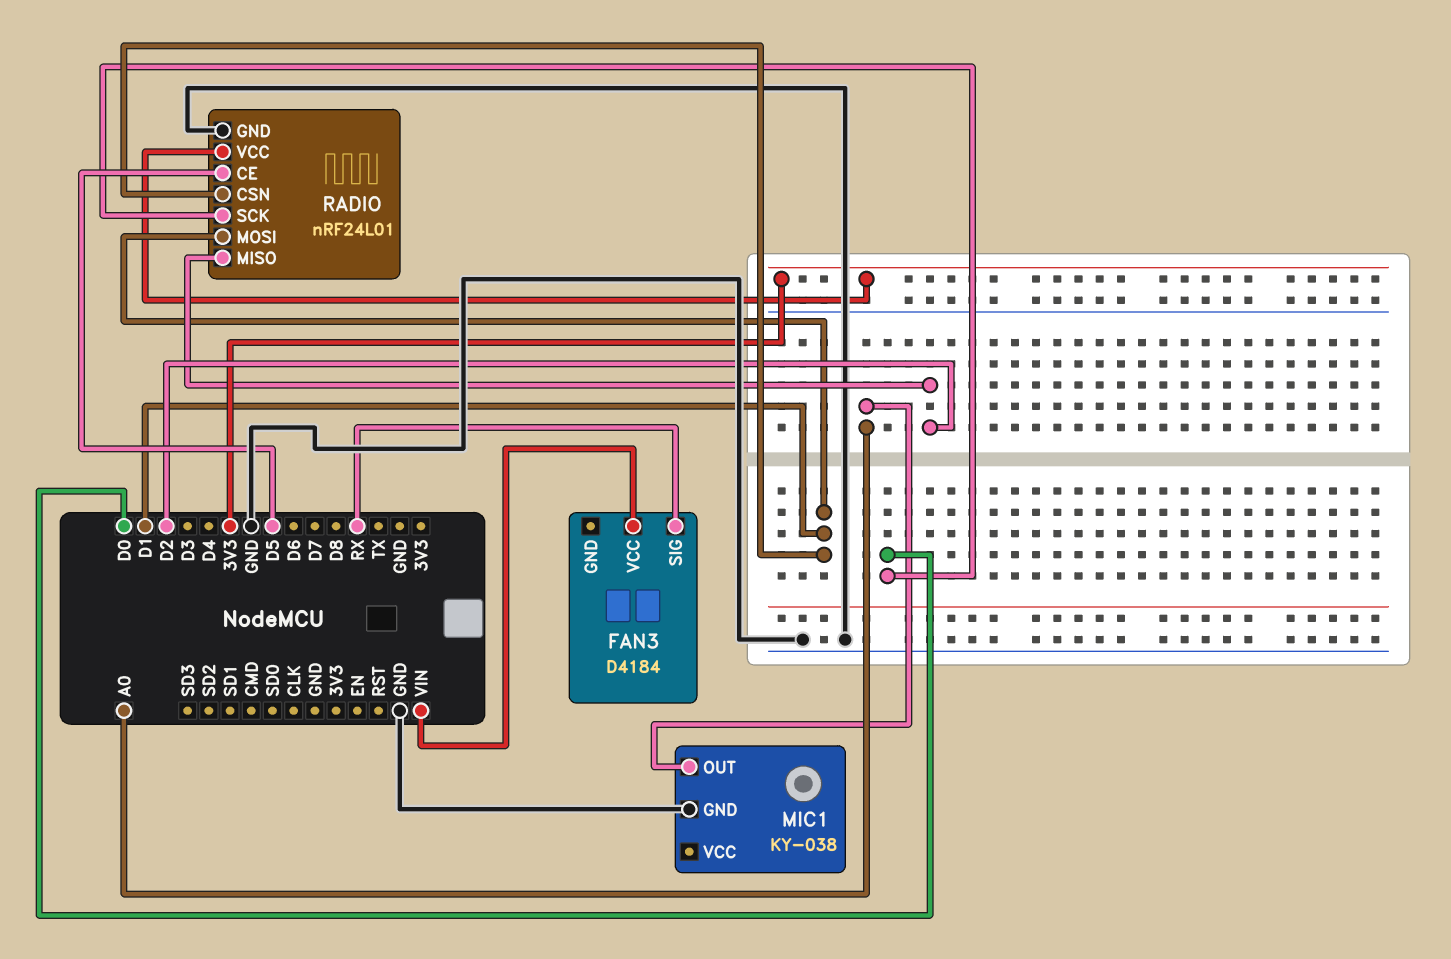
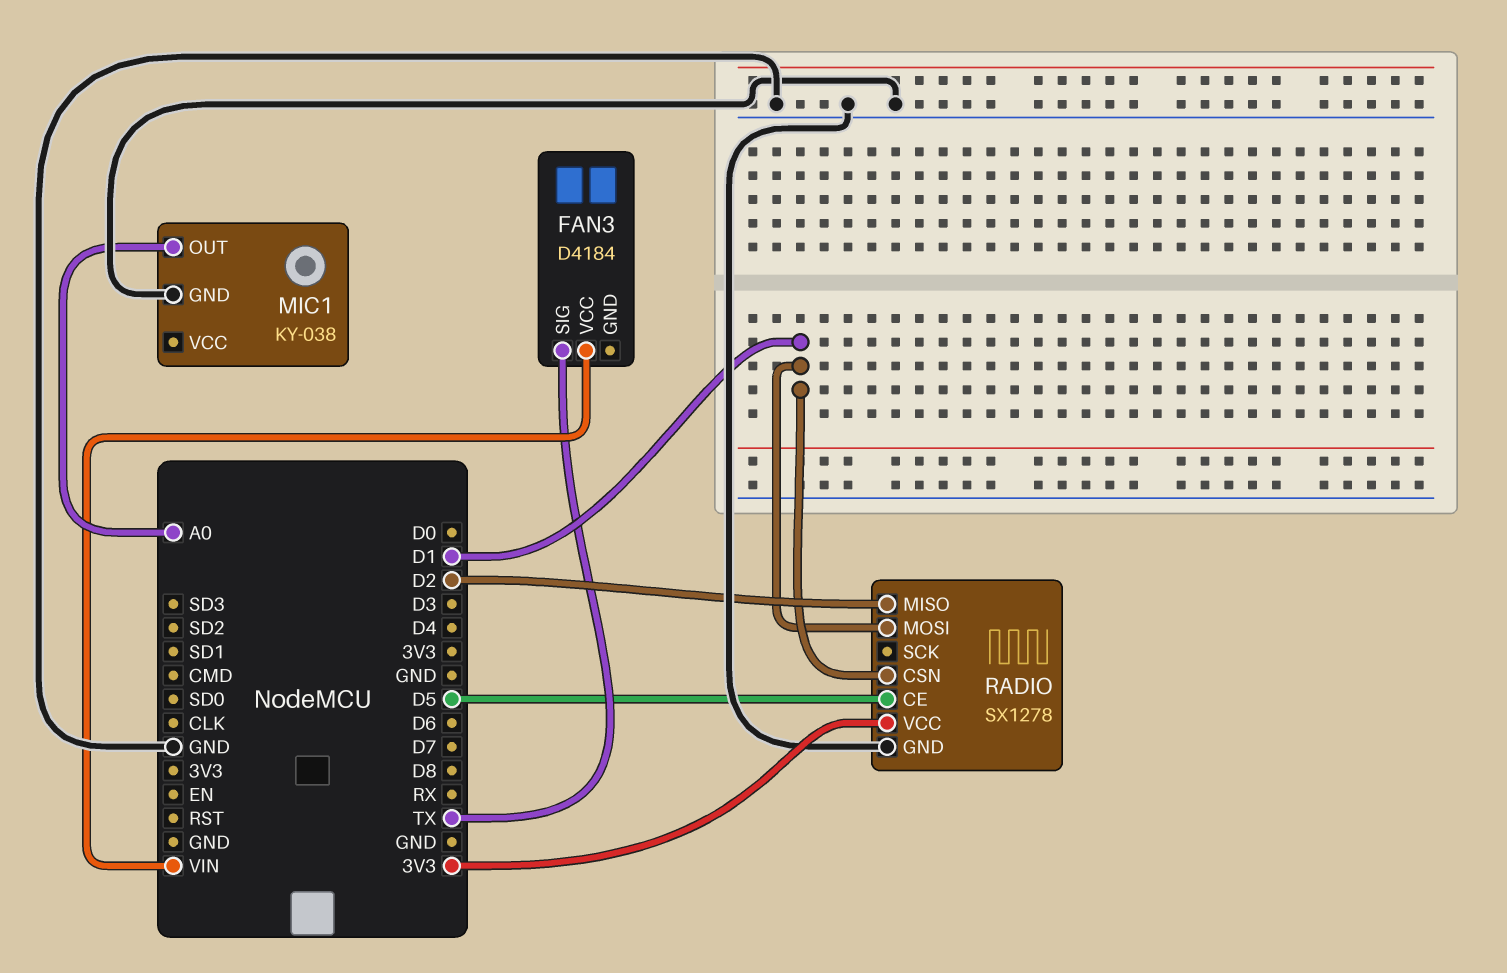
FAN3 pin SIG: RX -> TX
RADIO: nRF24L01 -> SX1278
RADIO pin SCK: D0 -> none

